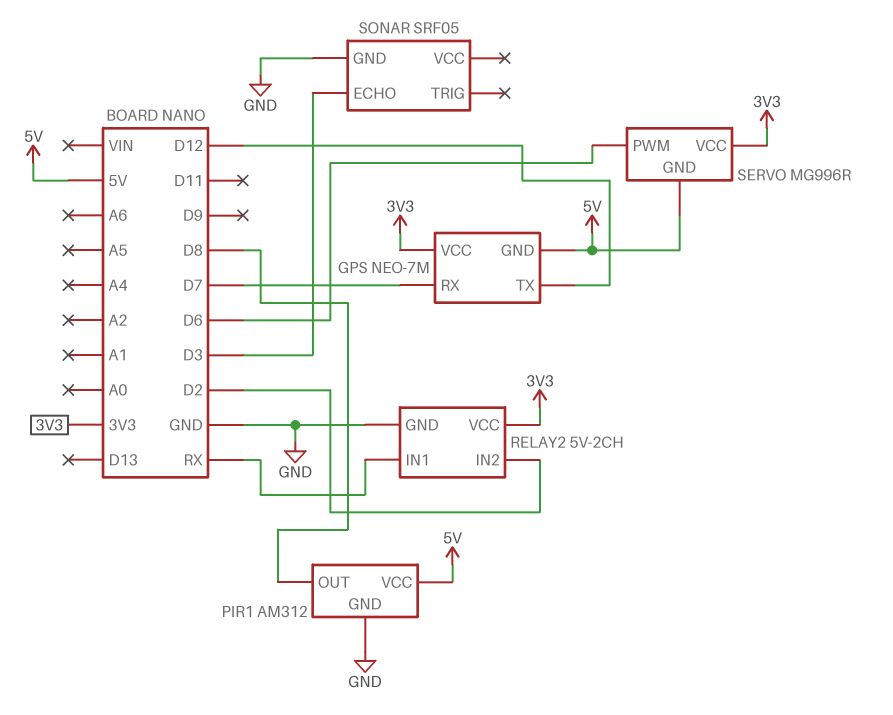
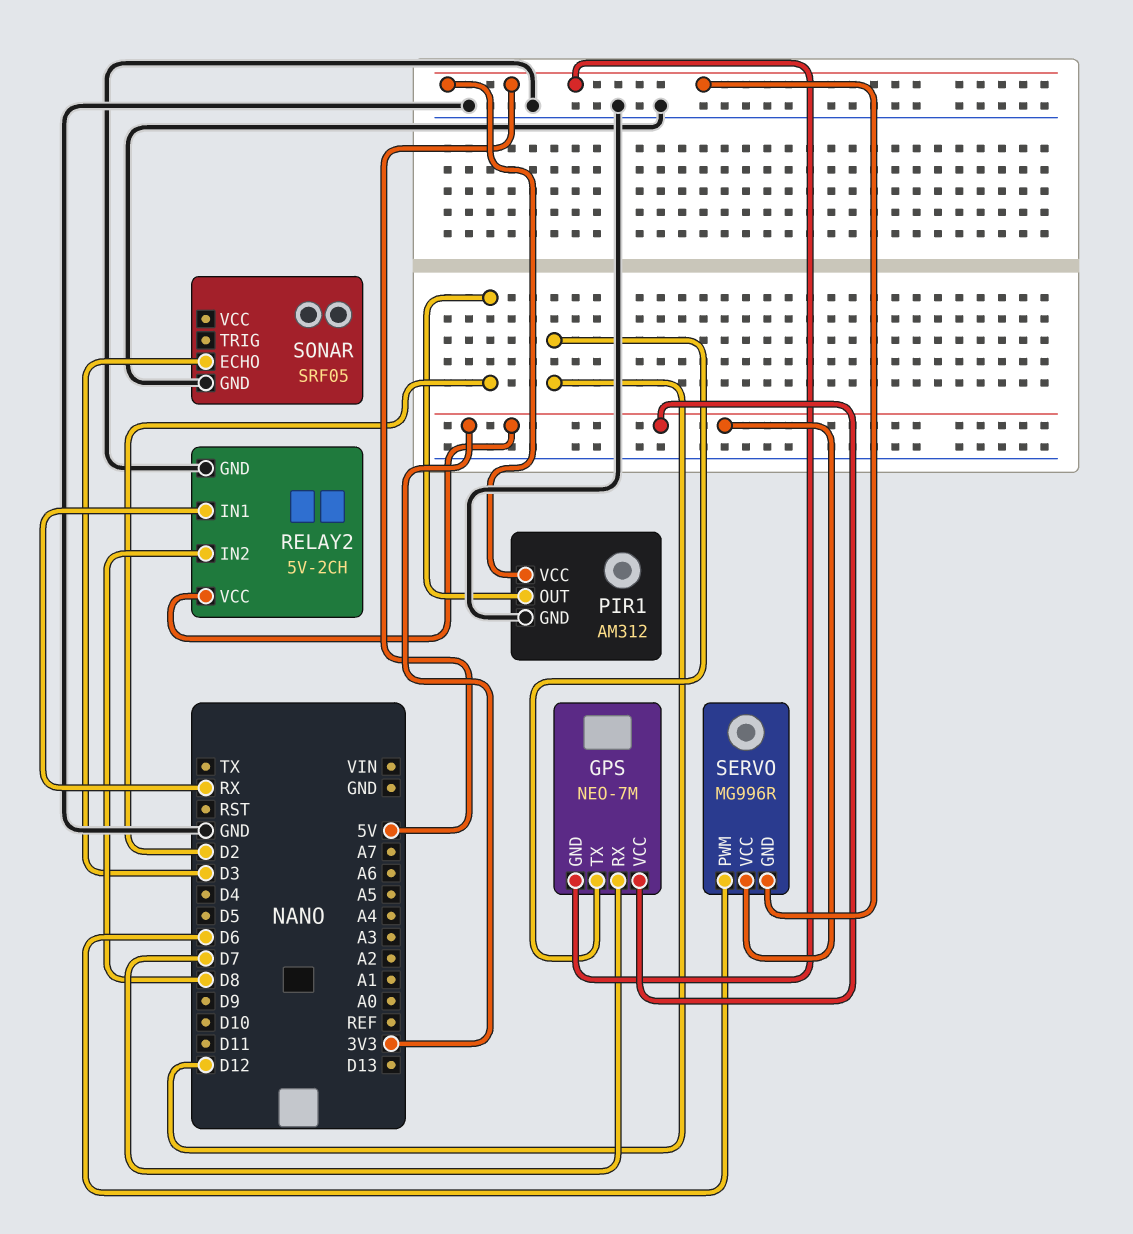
PIR1 pin OUT: D8 -> D2
RELAY2 pin IN2: D2 -> D8

